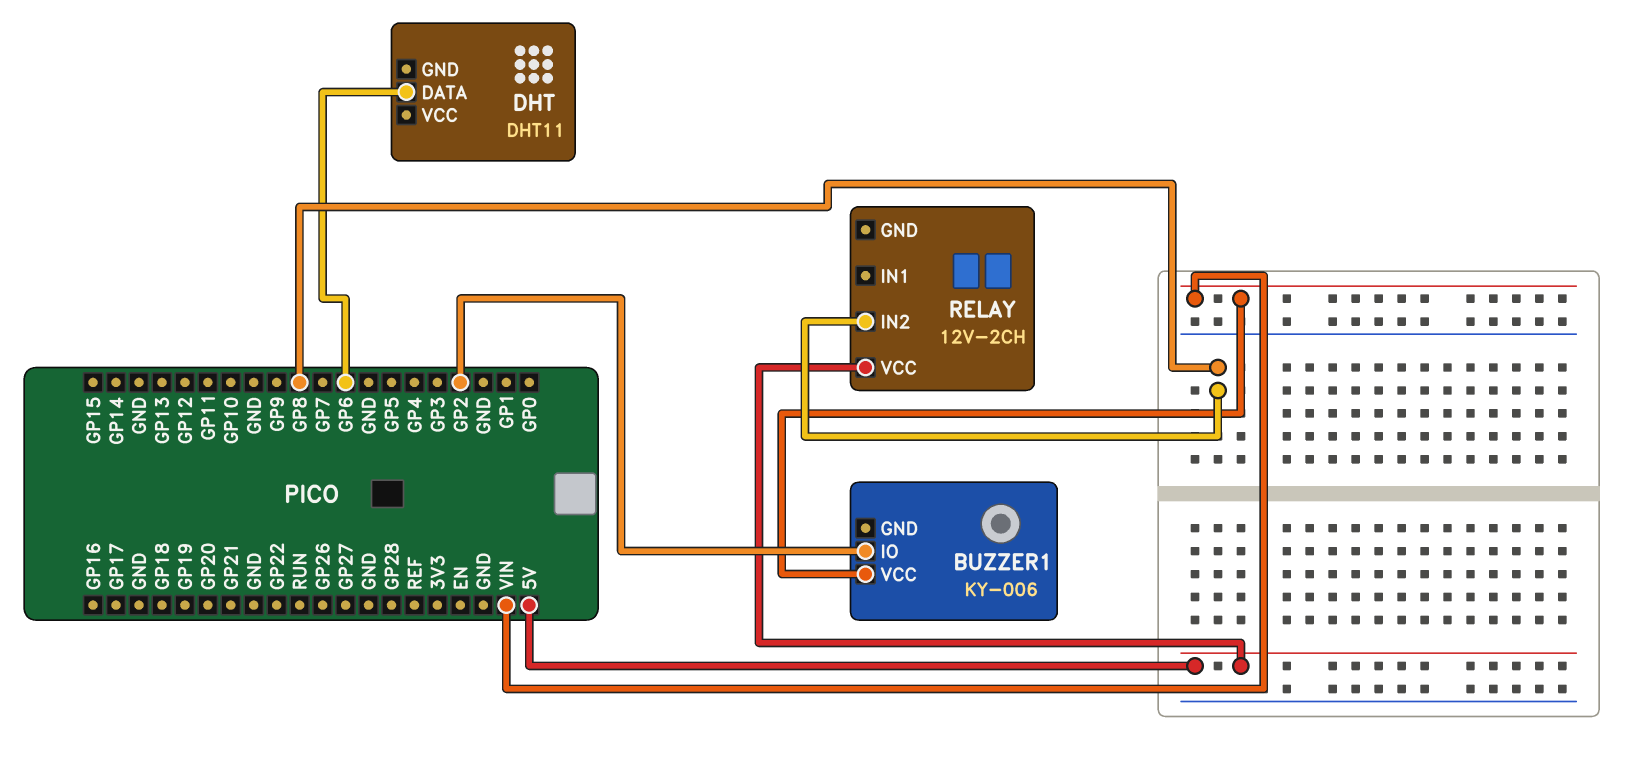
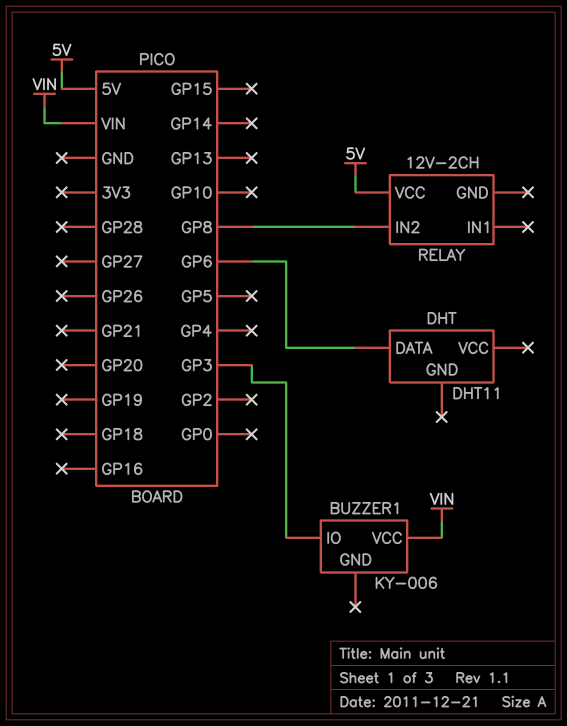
BUZZER1 pin IO: GP2 -> GP3

